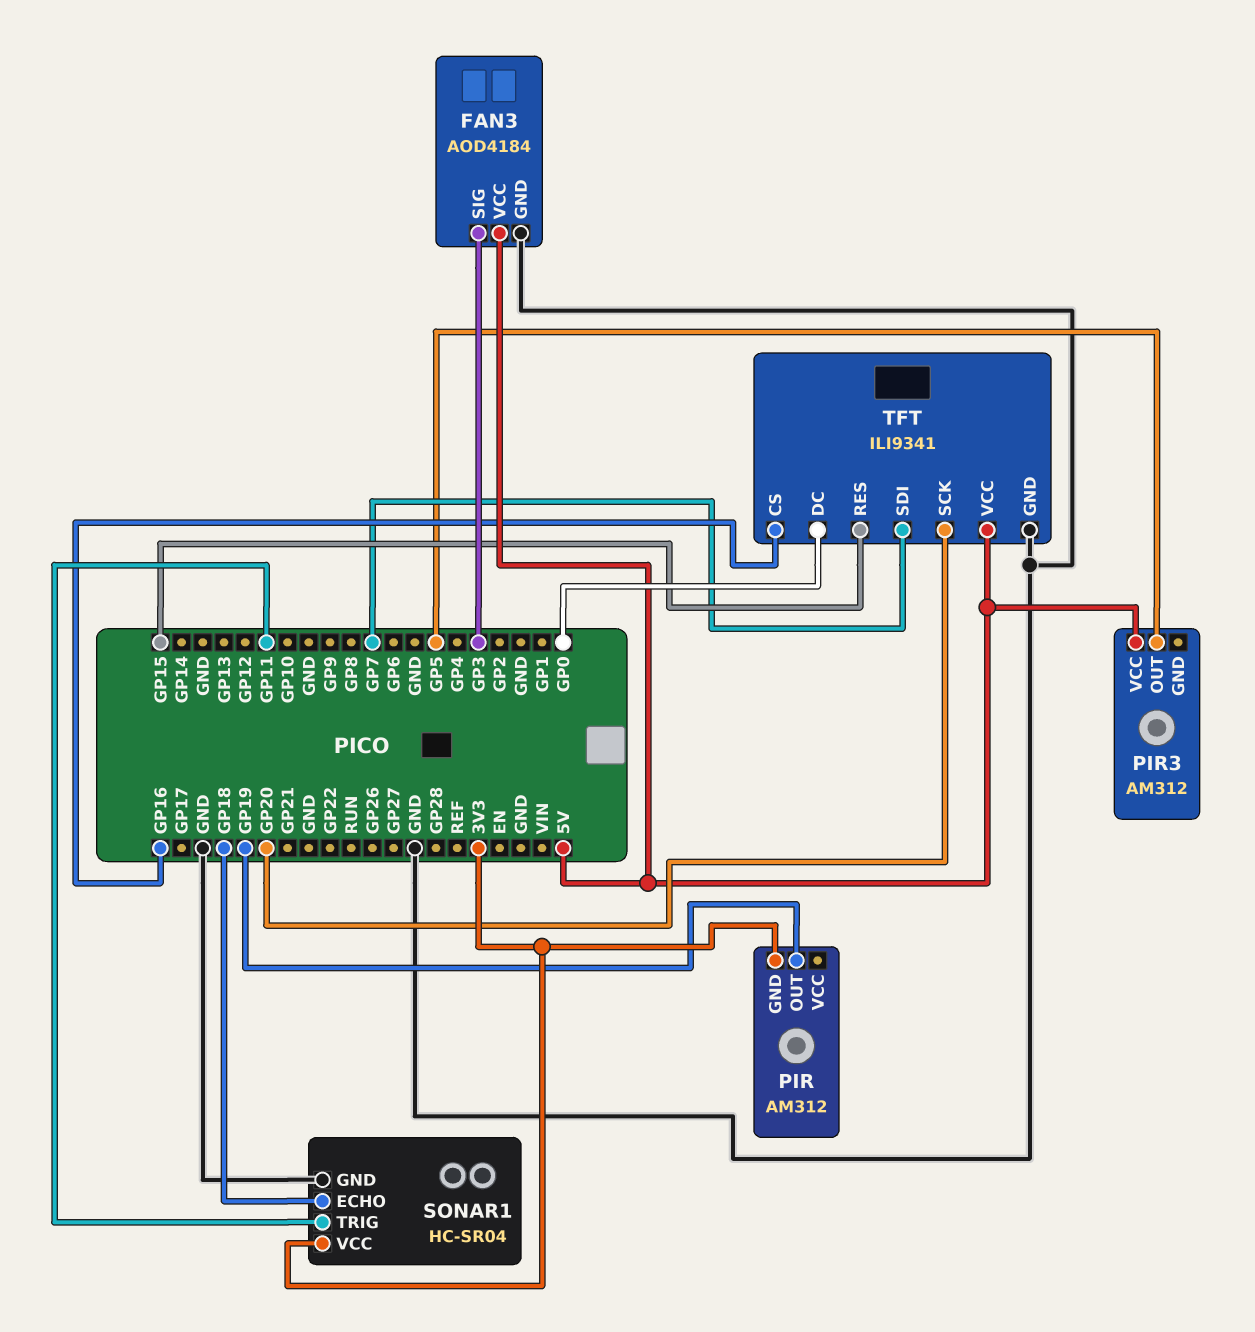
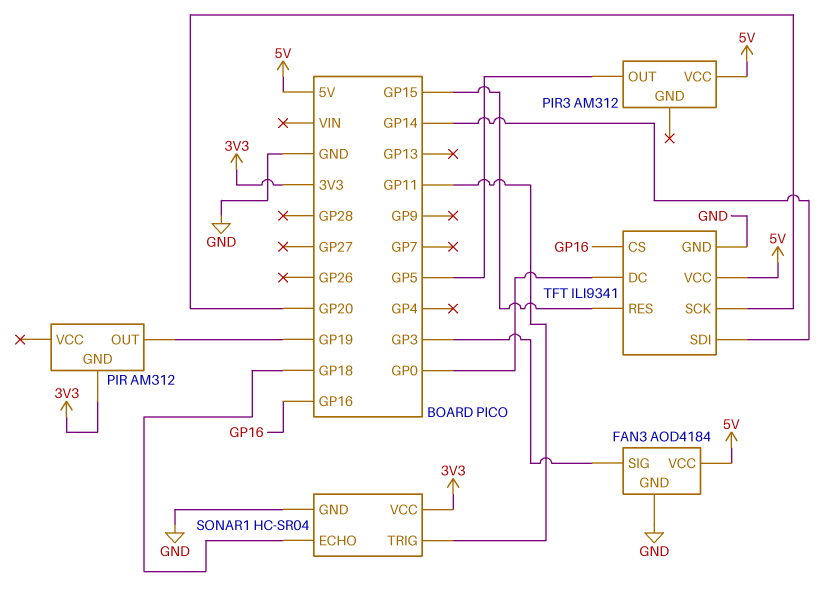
TFT pin SDI: GP7 -> GP14

